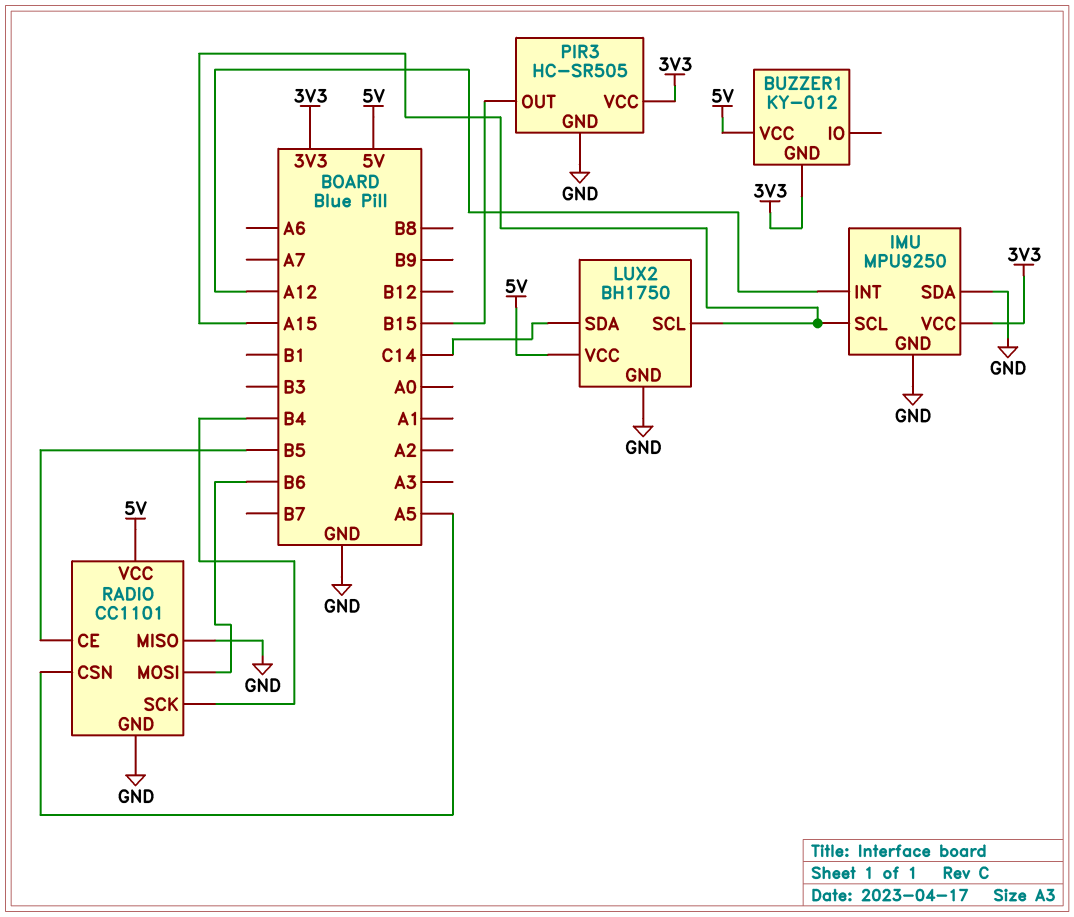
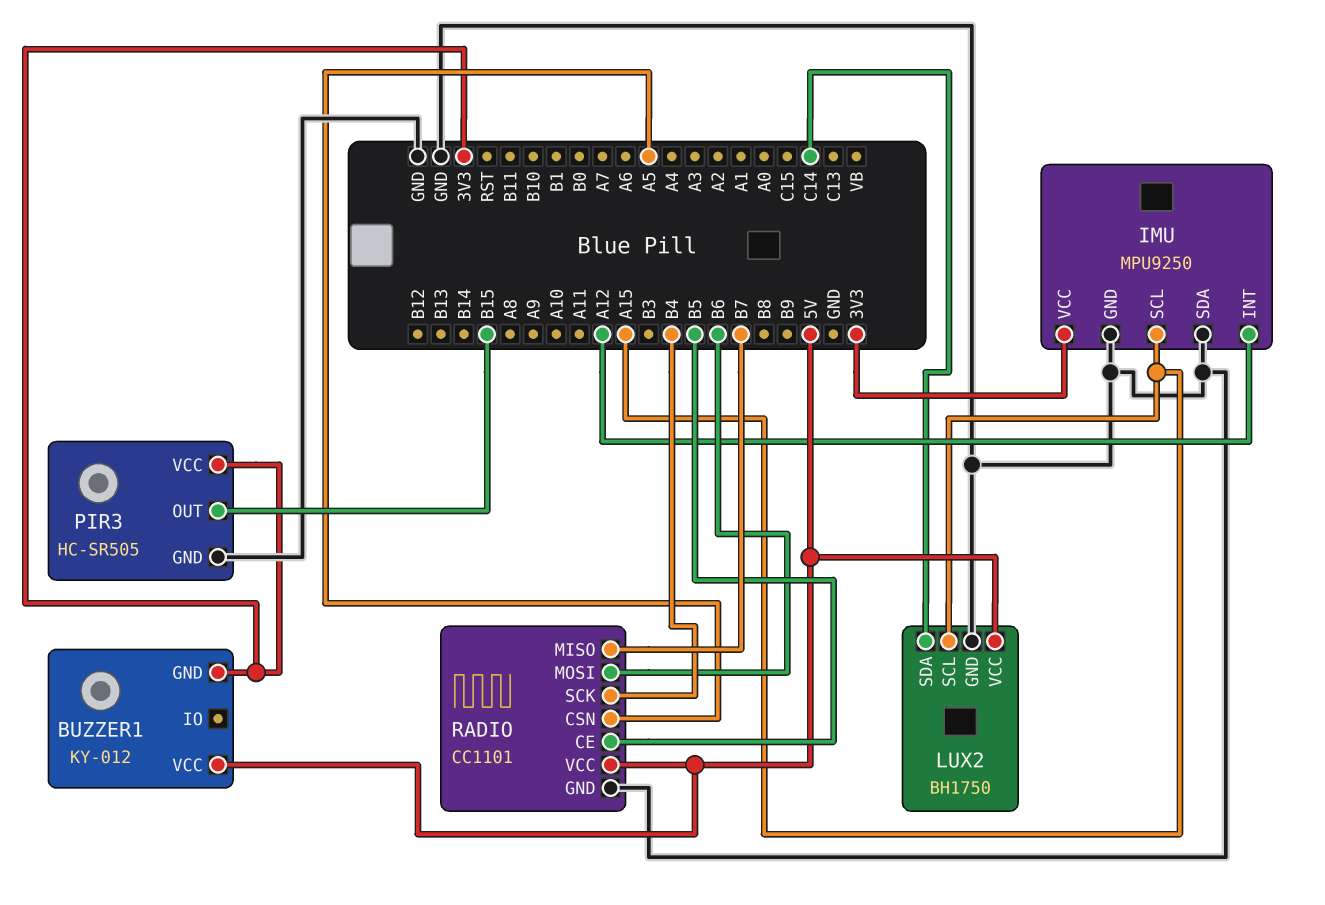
RADIO pin MISO: GND -> B7

